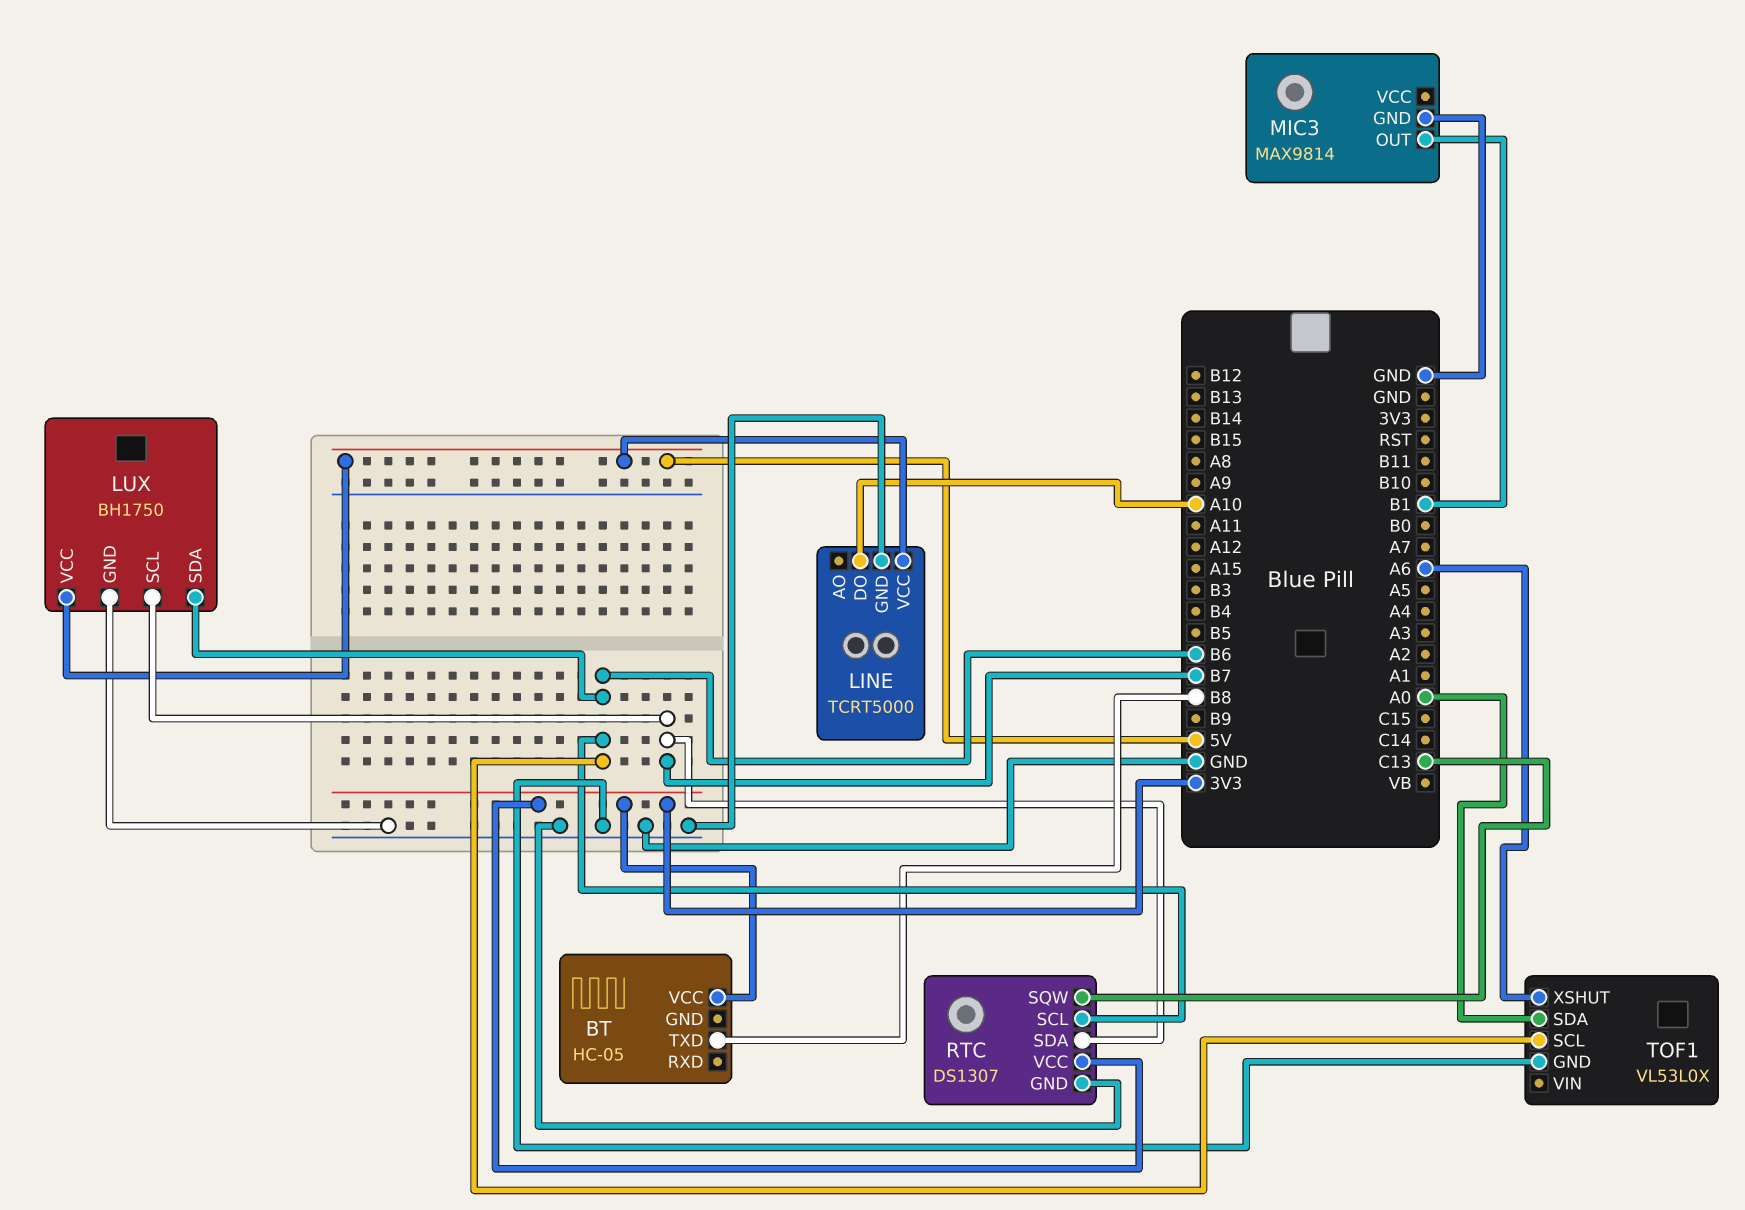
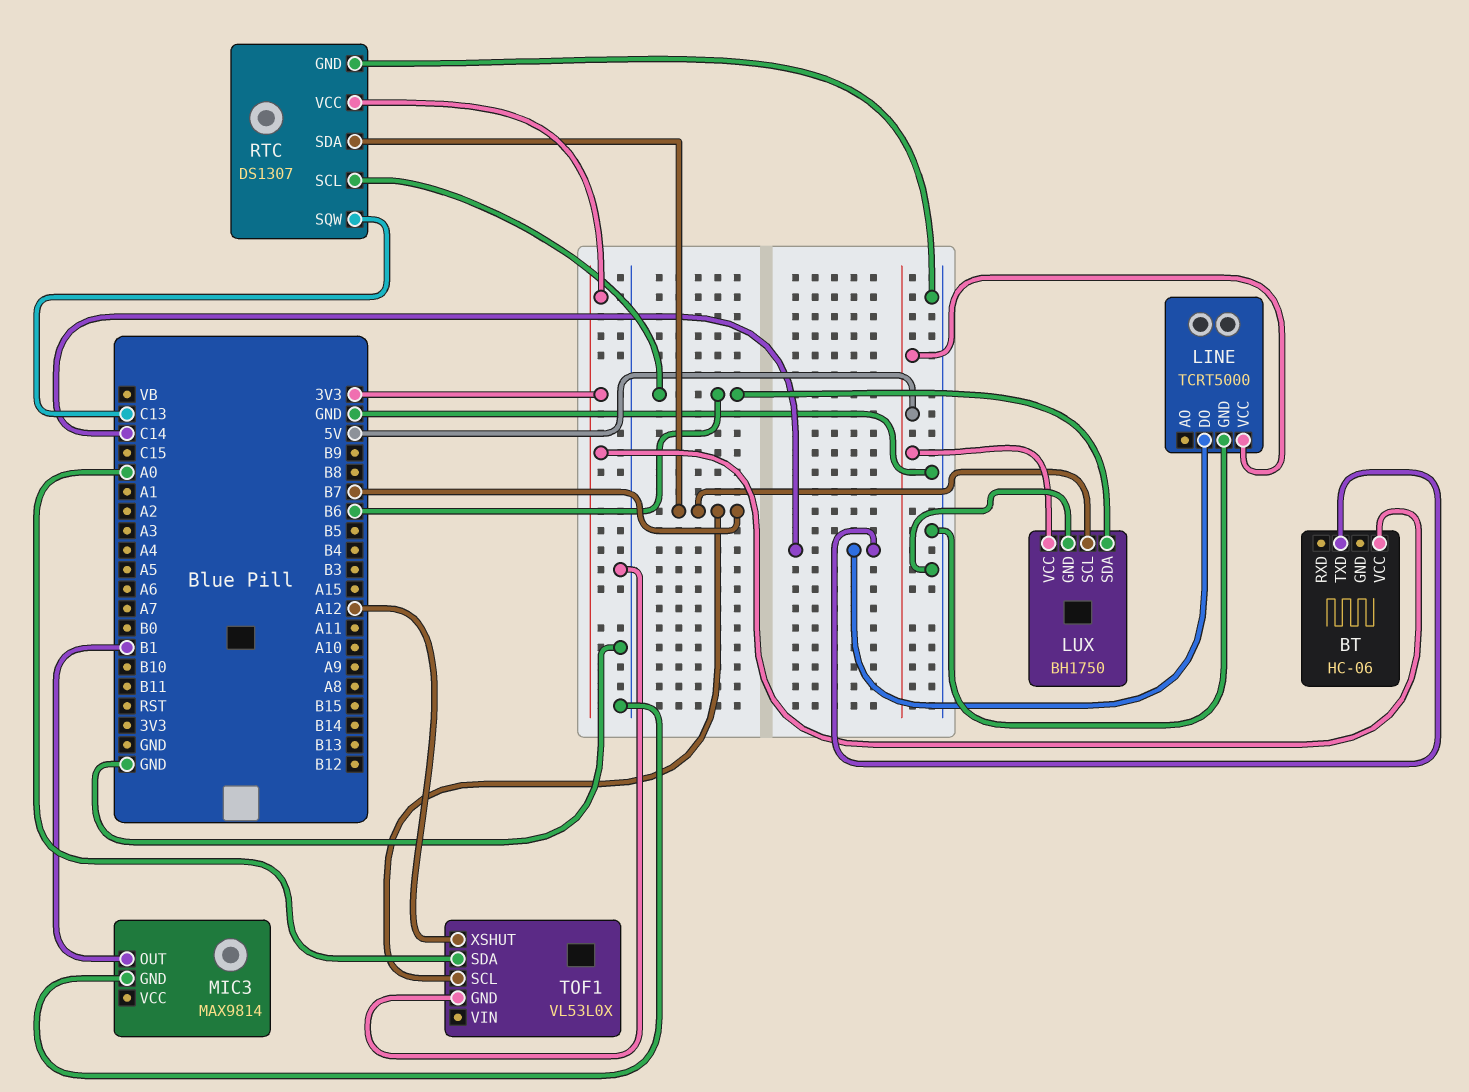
BT: HC-05 -> HC-06
BT pin TXD: B8 -> C14
LINE pin DO: A10 -> C14
TOF1 pin SCL: B6 -> B7
TOF1 pin XSHUT: A6 -> A12

